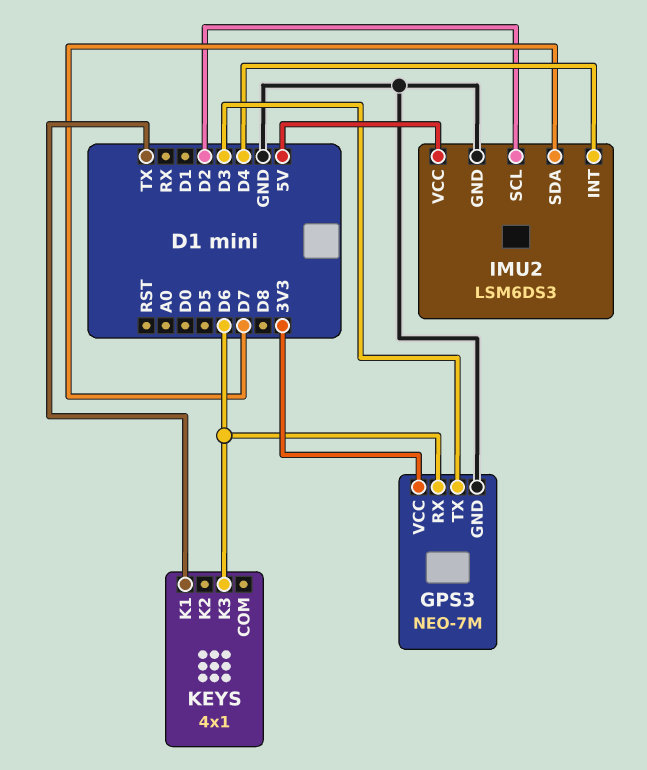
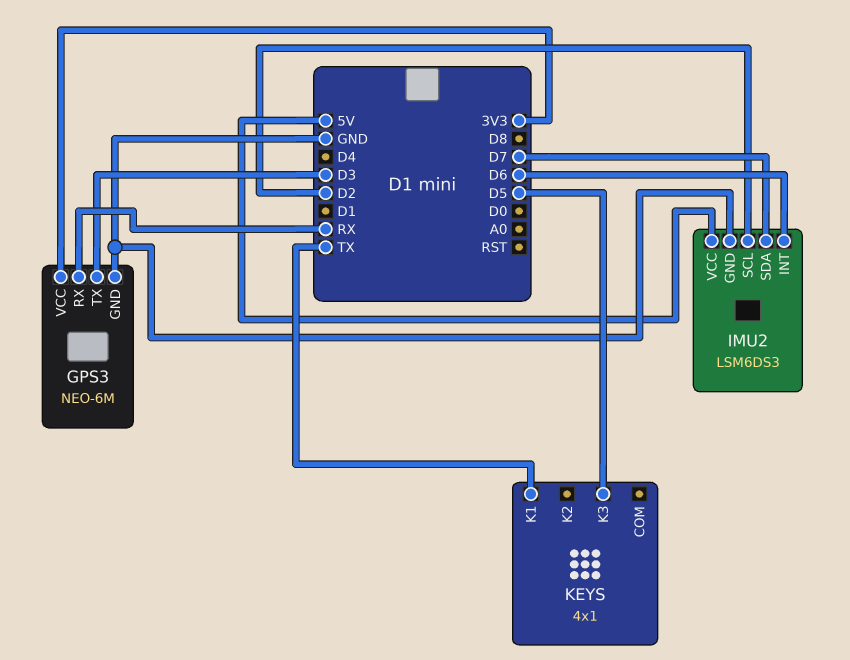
GPS3: NEO-7M -> NEO-6M
GPS3 pin RX: D6 -> RX
IMU2 pin INT: D4 -> D6
KEYS pin K3: D6 -> D5

